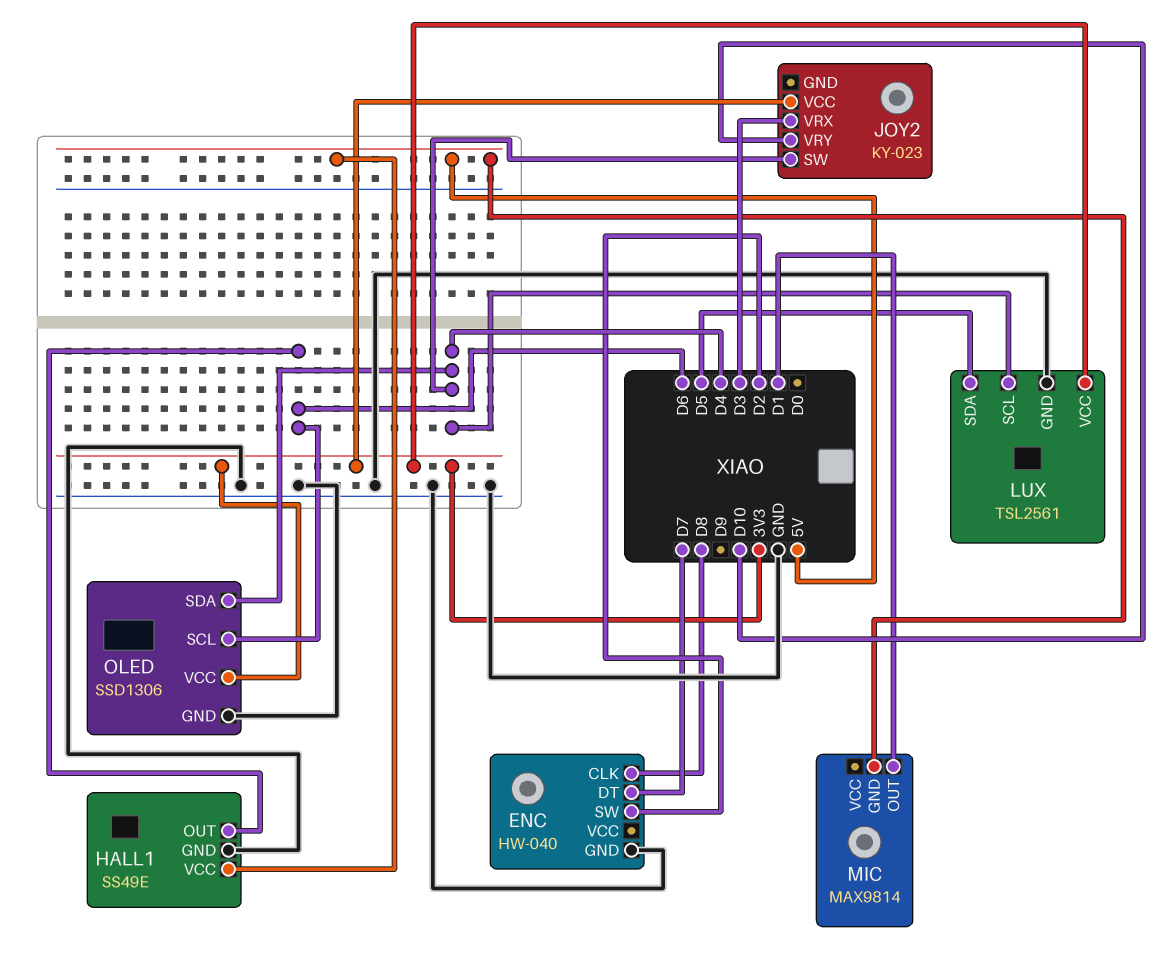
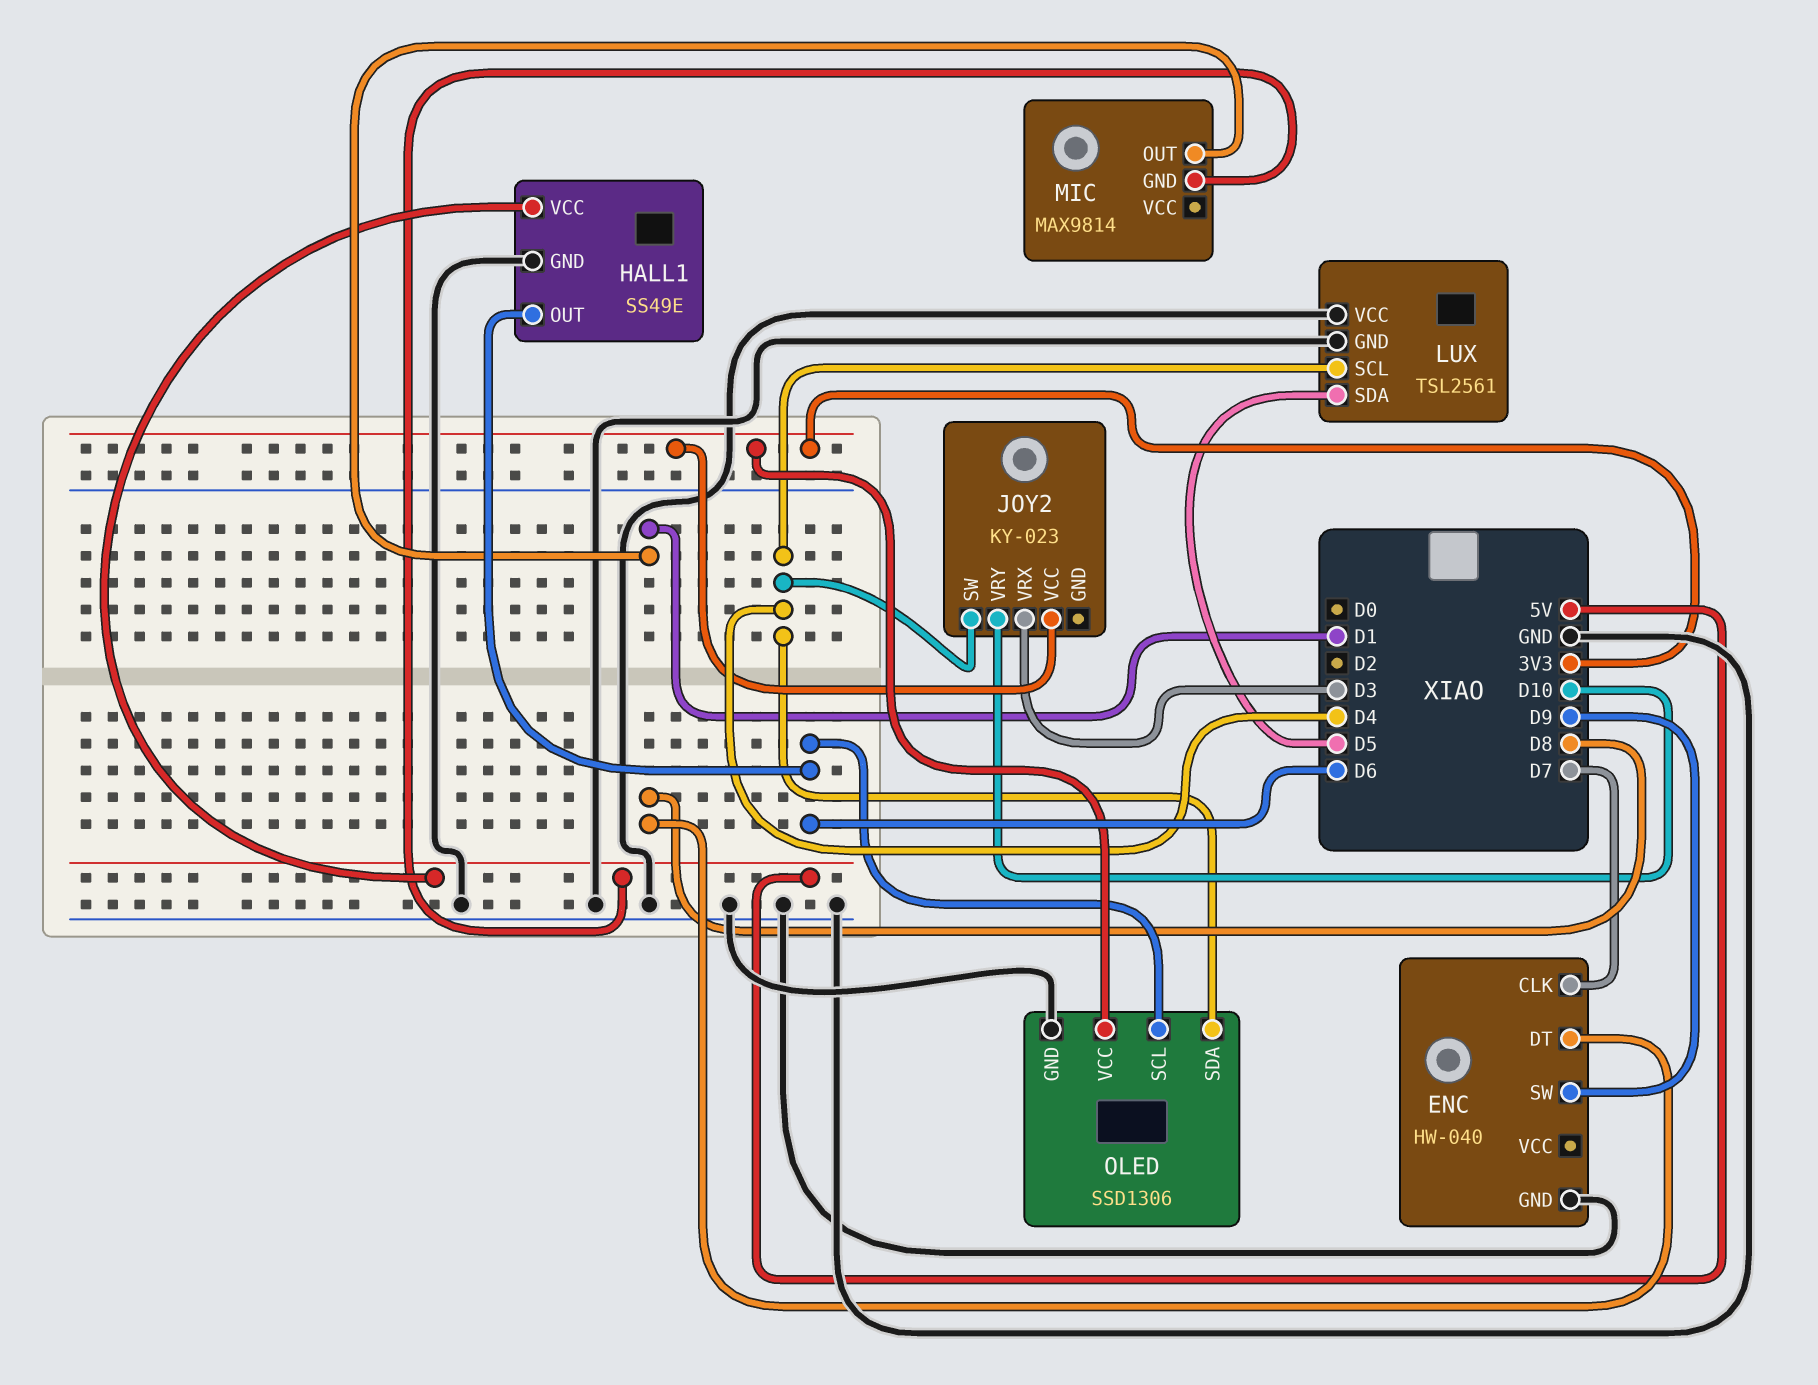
ENC pin CLK: D8 -> D7
ENC pin DT: D7 -> D8
ENC pin SW: D2 -> D9
LUX pin VCC: 3V3 -> GND

